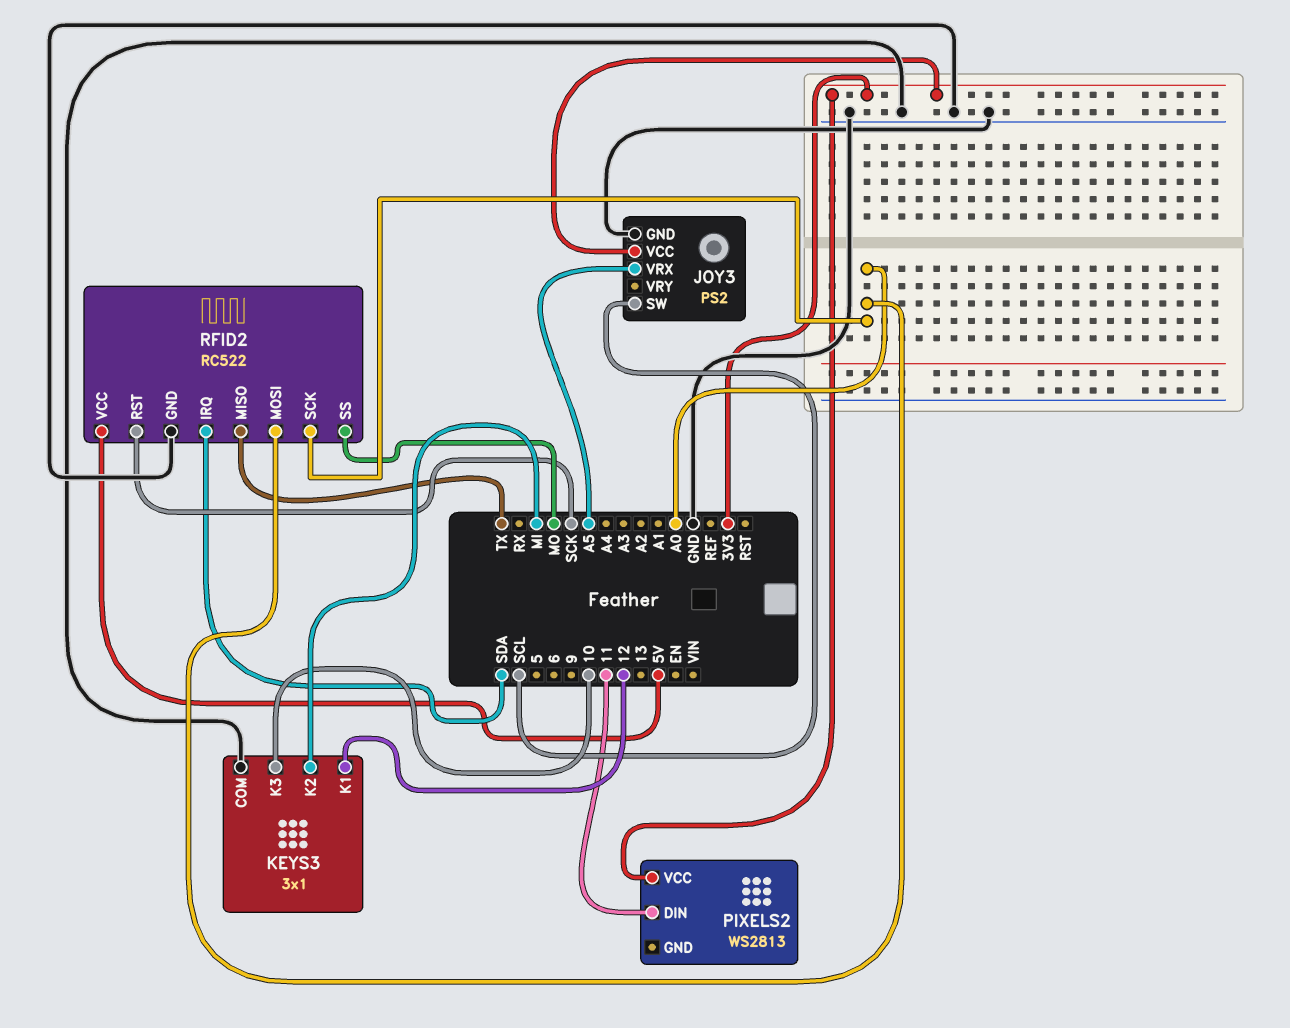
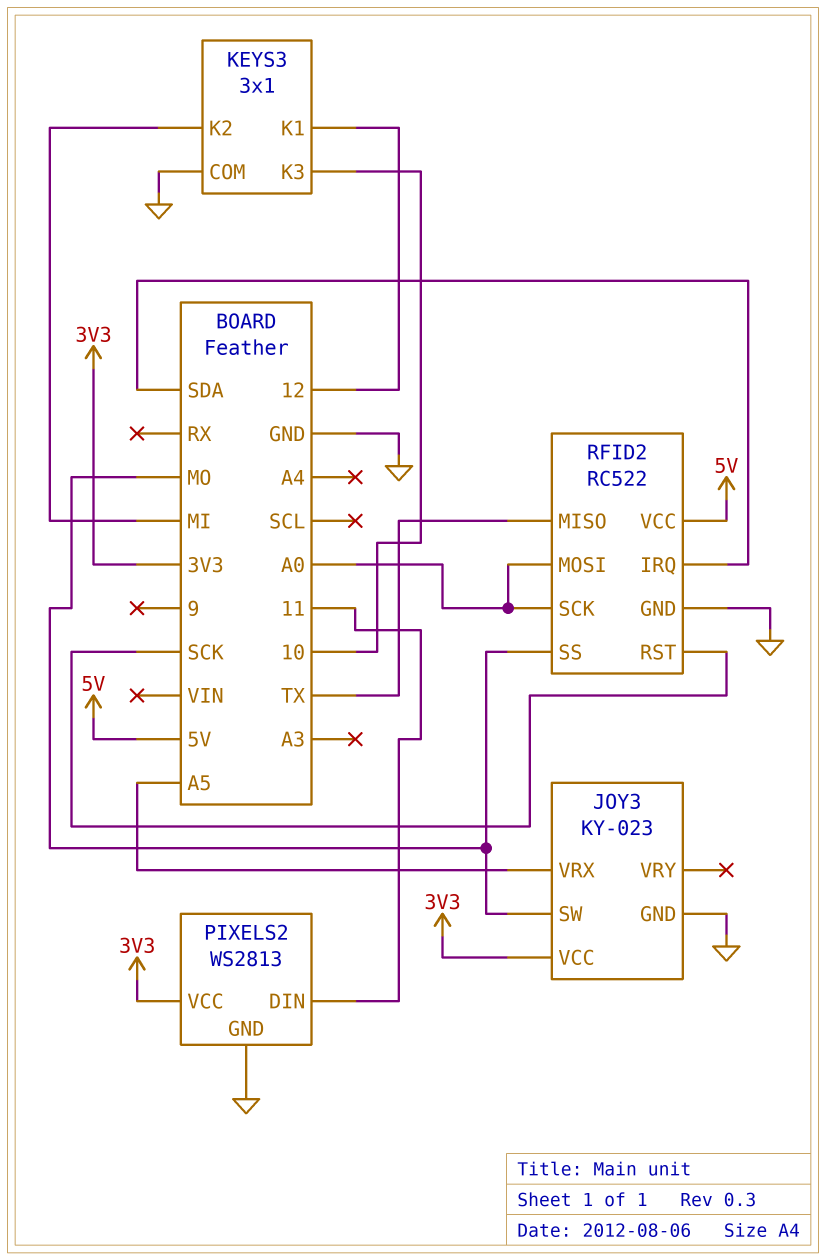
JOY3: PS2 -> KY-023
JOY3 pin SW: SCL -> MO
PIXELS2 pin GND: none -> GND

